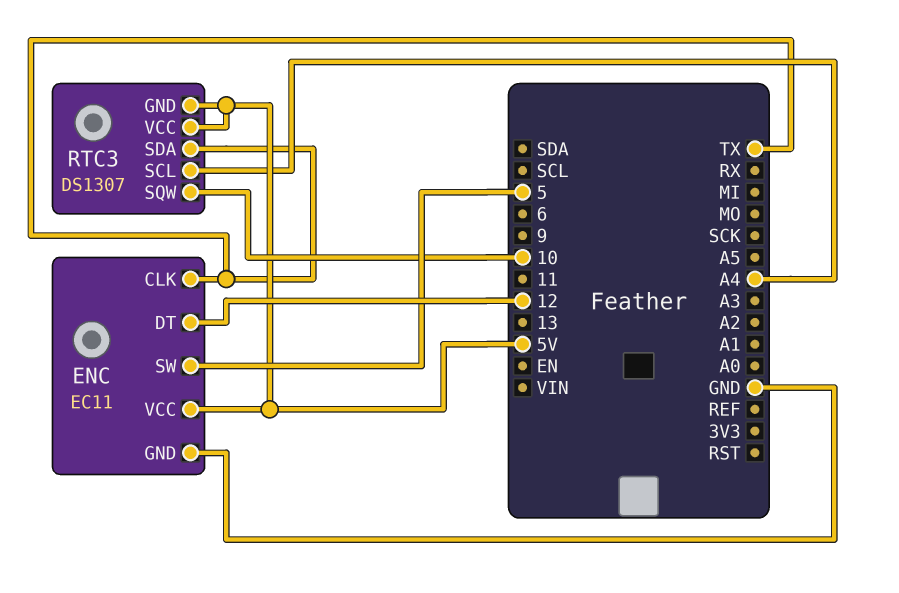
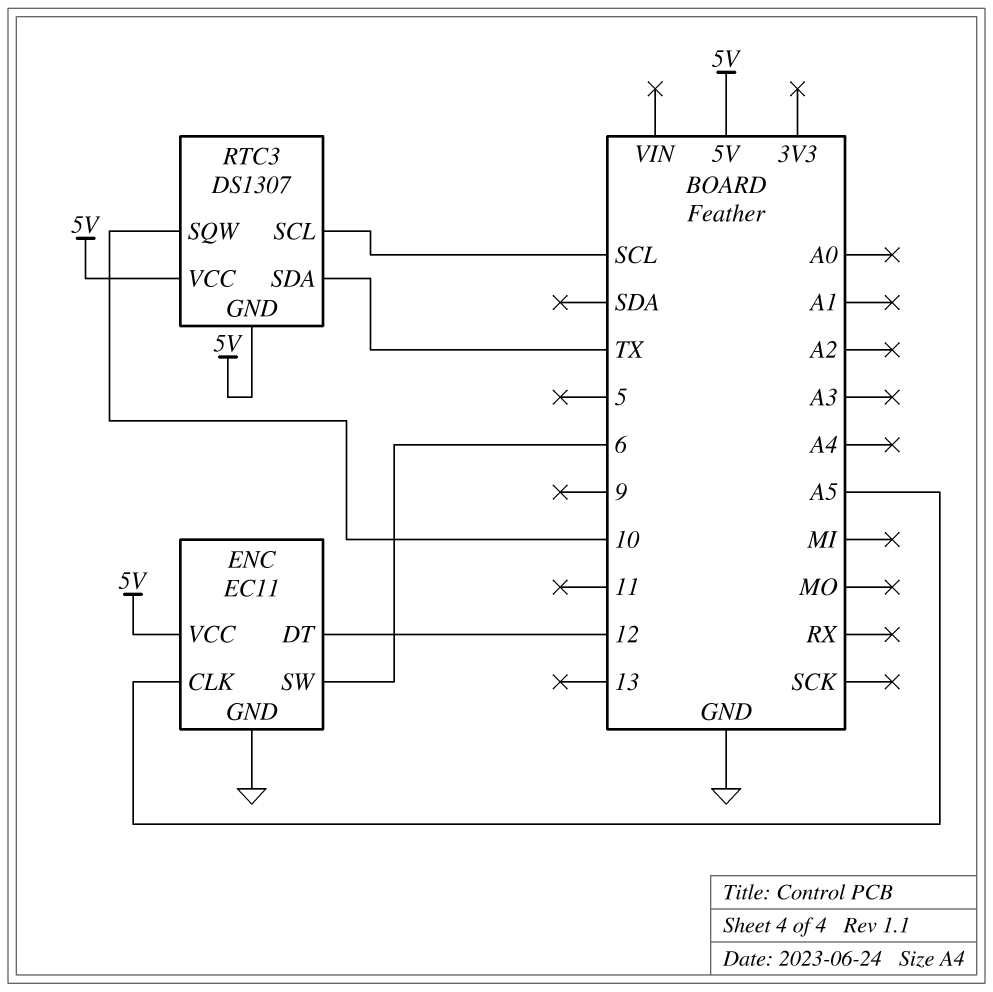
ENC pin CLK: TX -> A5
ENC pin SW: 5 -> 6
RTC3 pin SCL: A4 -> SCL

